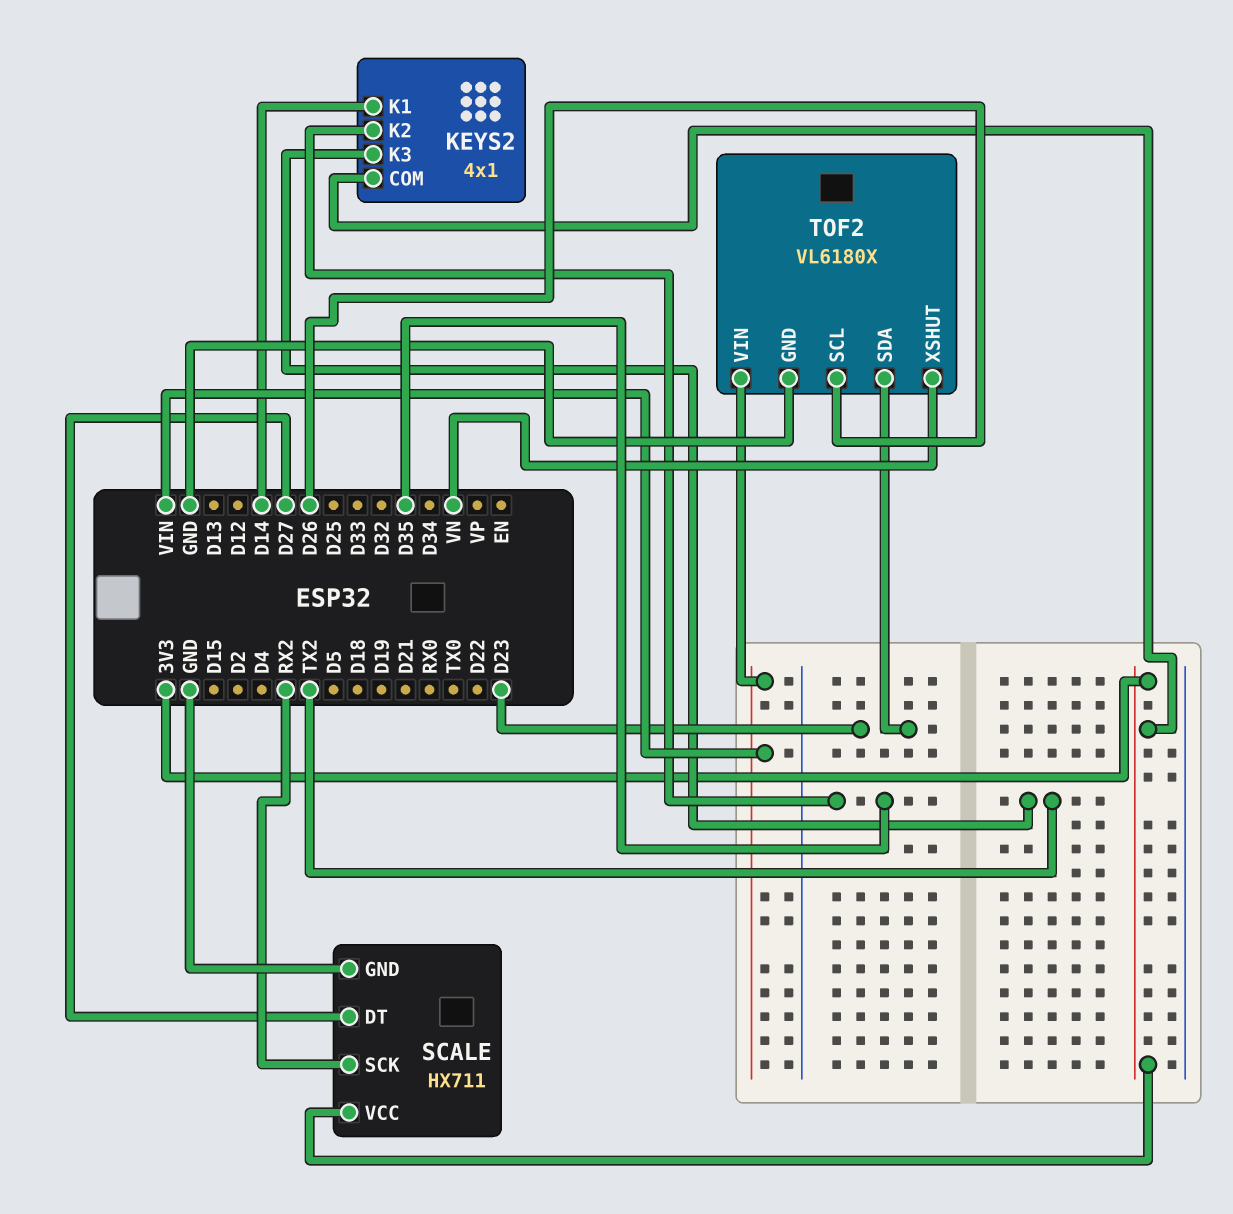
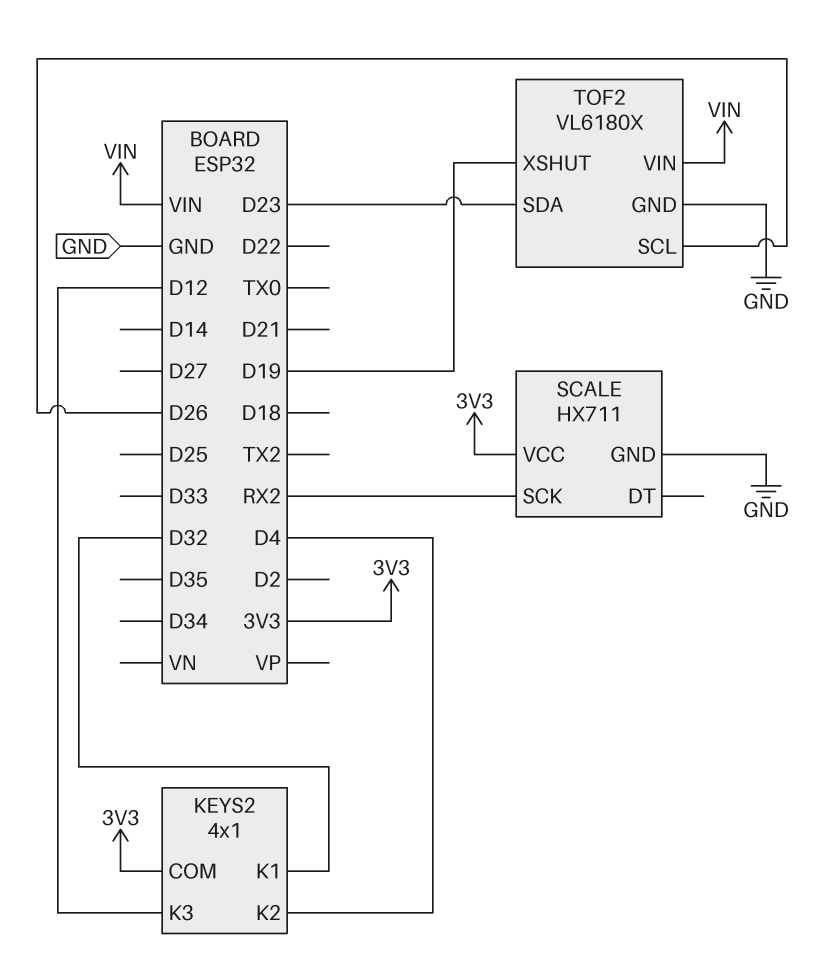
KEYS2 pin K1: D14 -> D32
KEYS2 pin K2: D35 -> D4
KEYS2 pin K3: TX2 -> D12
SCALE pin DT: D27 -> none
TOF2 pin XSHUT: VN -> D19

